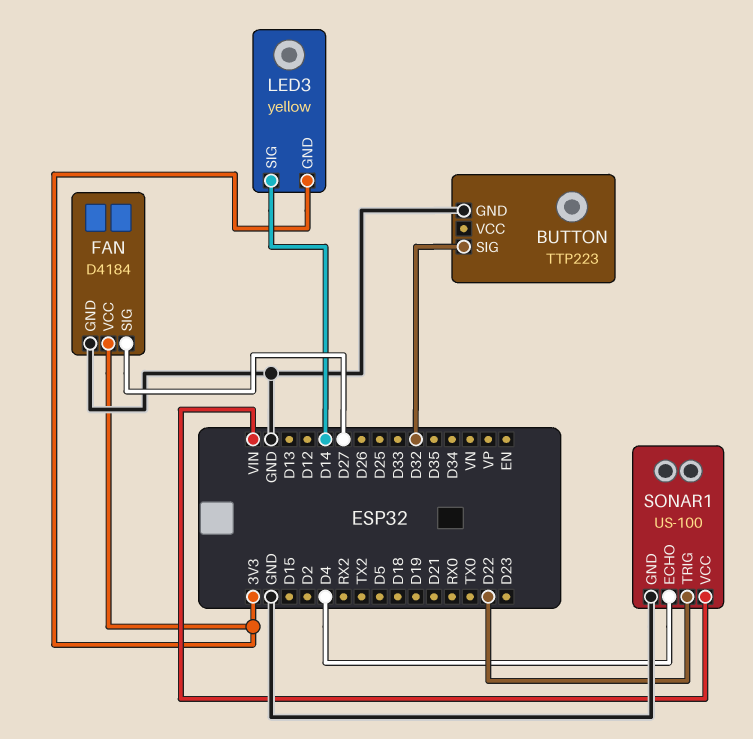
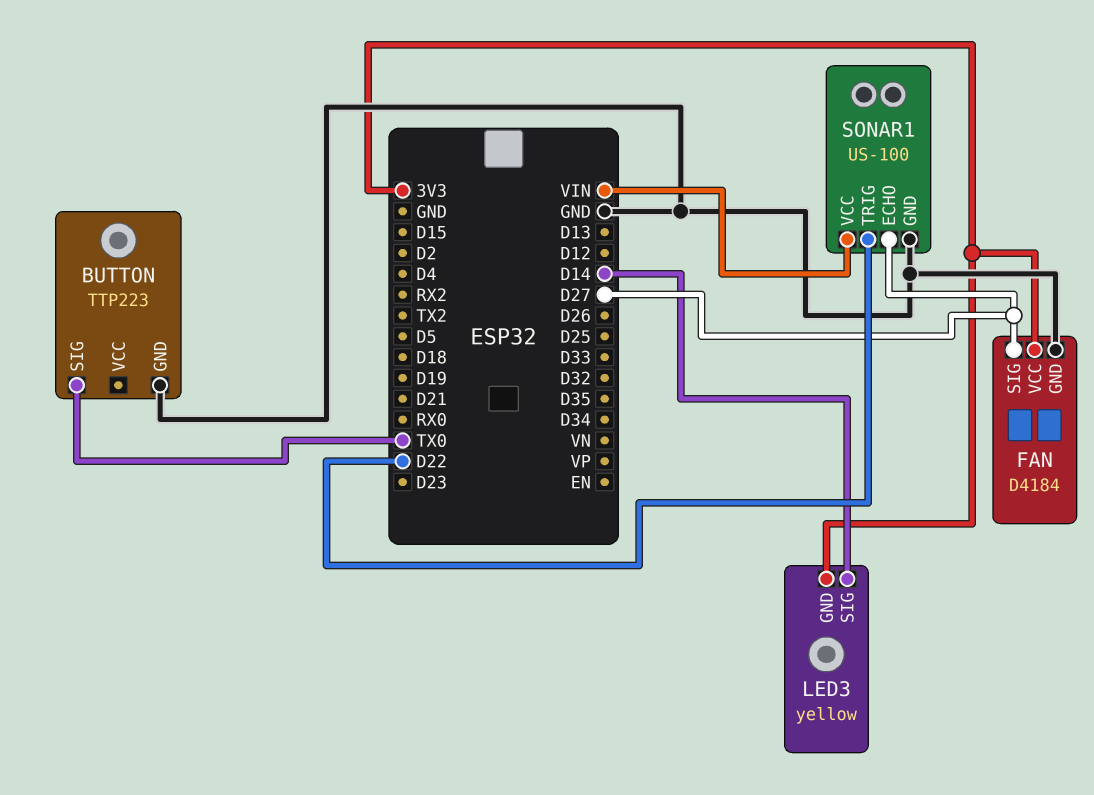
BUTTON pin SIG: D32 -> TX0
SONAR1 pin ECHO: D4 -> D27

